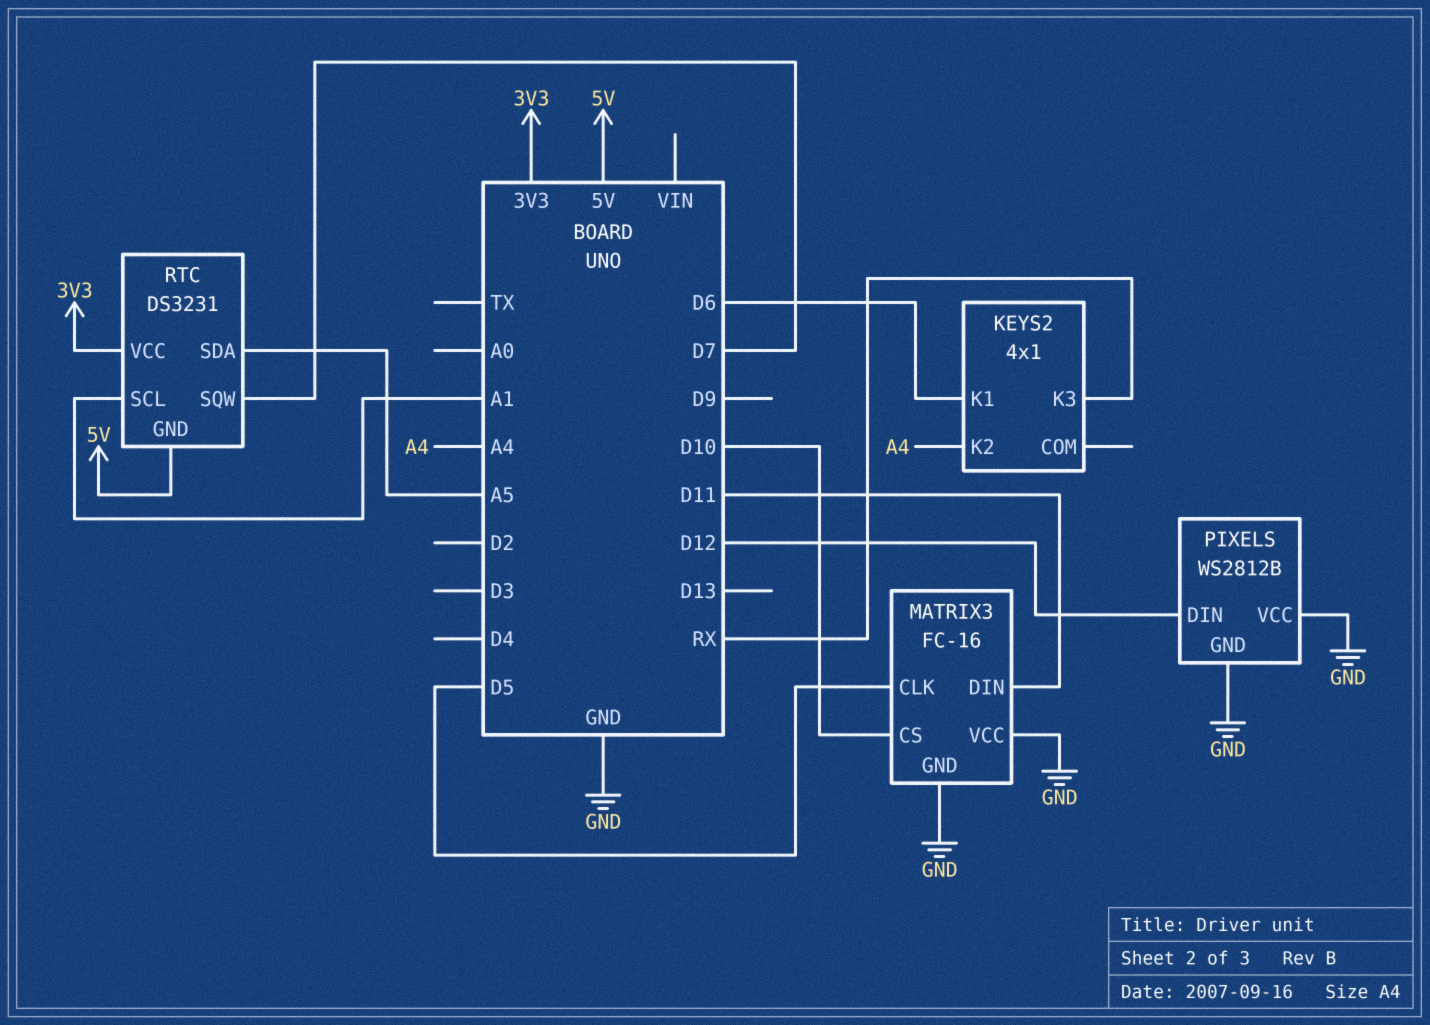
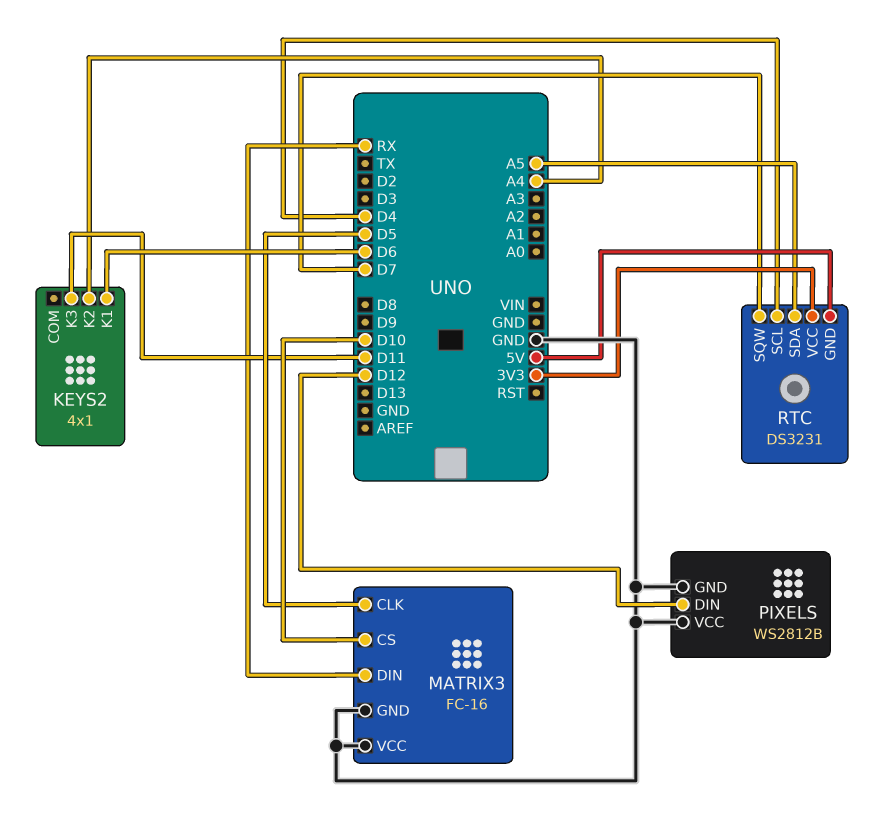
KEYS2 pin K3: RX -> D11
MATRIX3 pin DIN: D11 -> RX
RTC pin SCL: A1 -> D4

